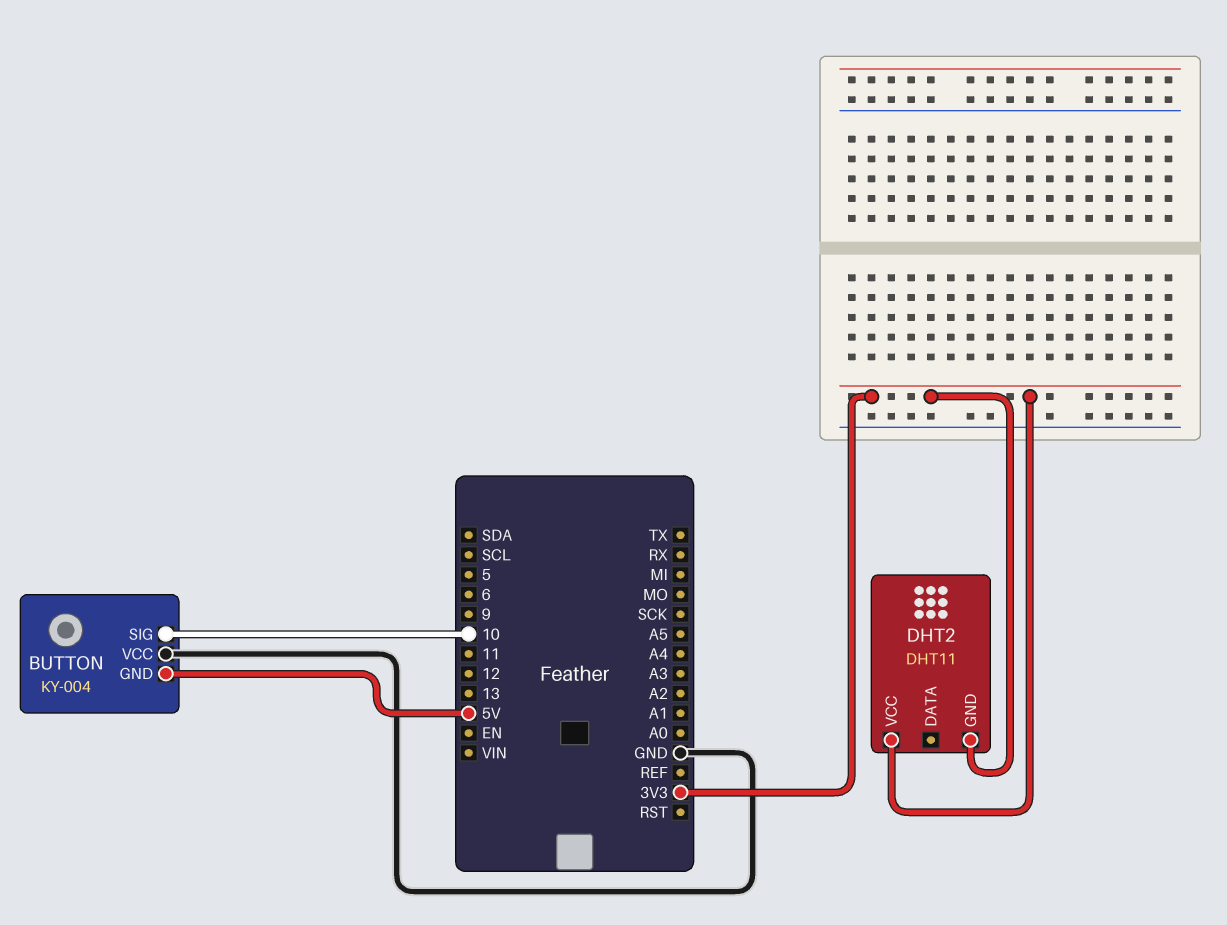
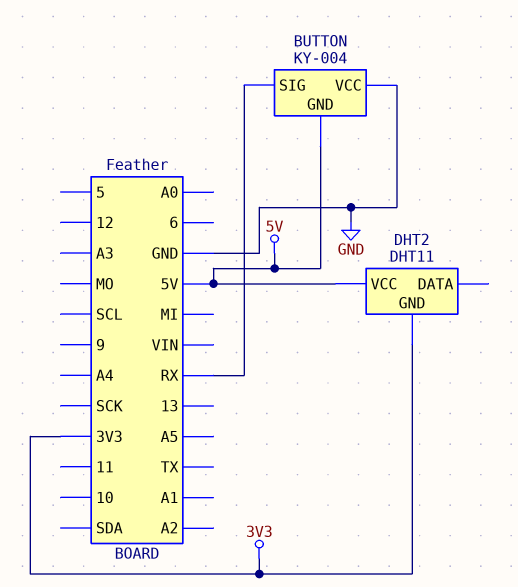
BUTTON pin SIG: 10 -> RX
DHT2 pin VCC: 3V3 -> 5V

